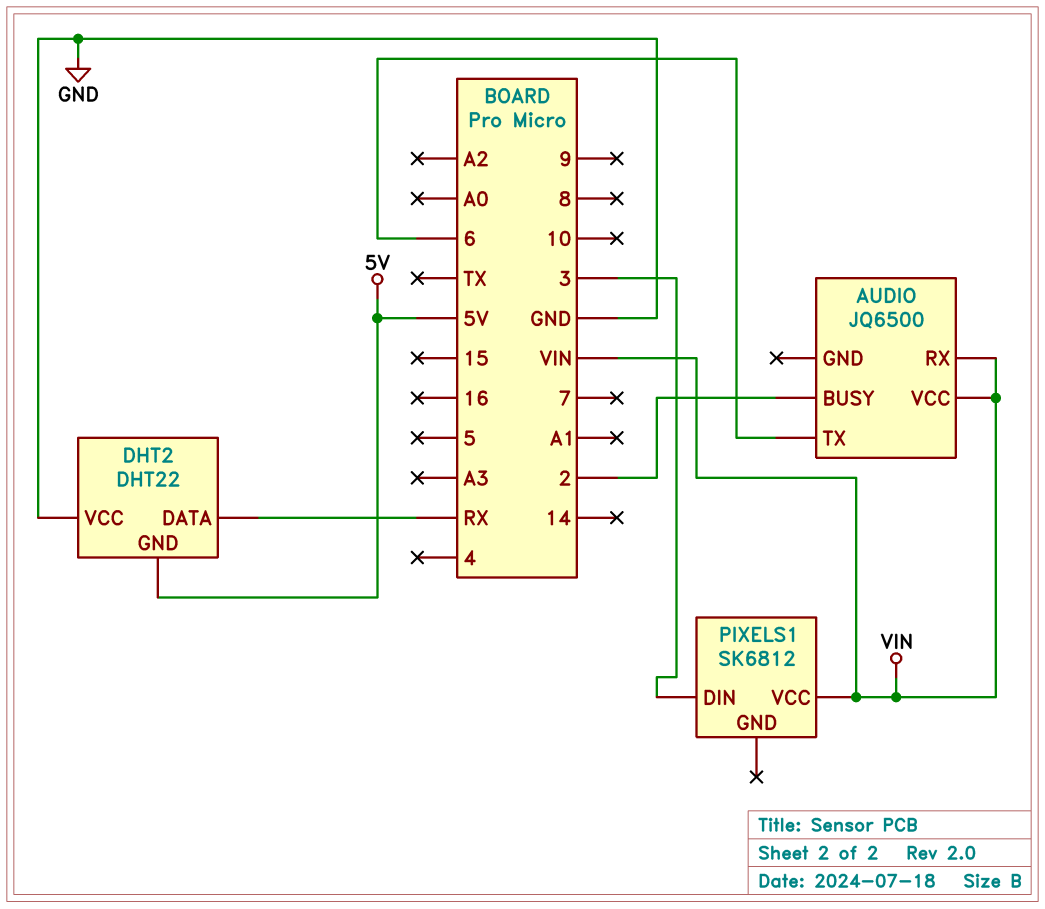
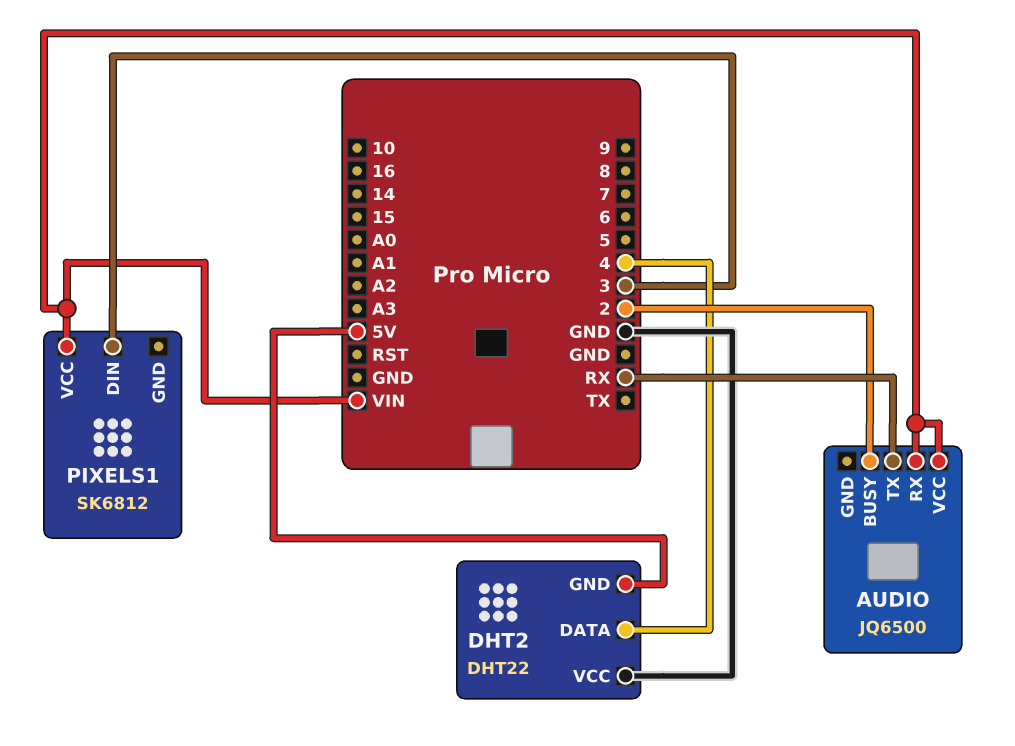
AUDIO pin TX: 6 -> RX
DHT2 pin DATA: RX -> 4

